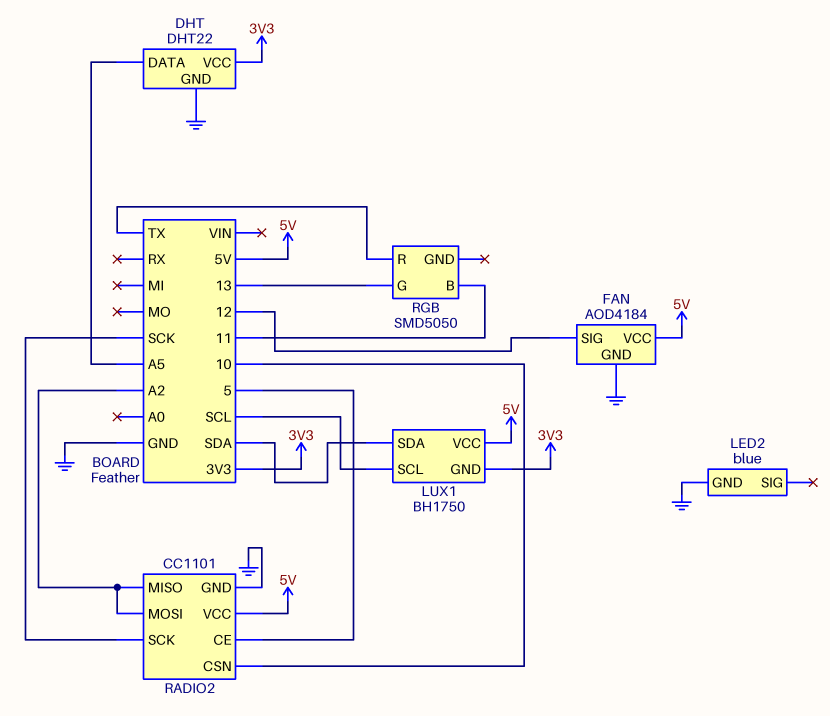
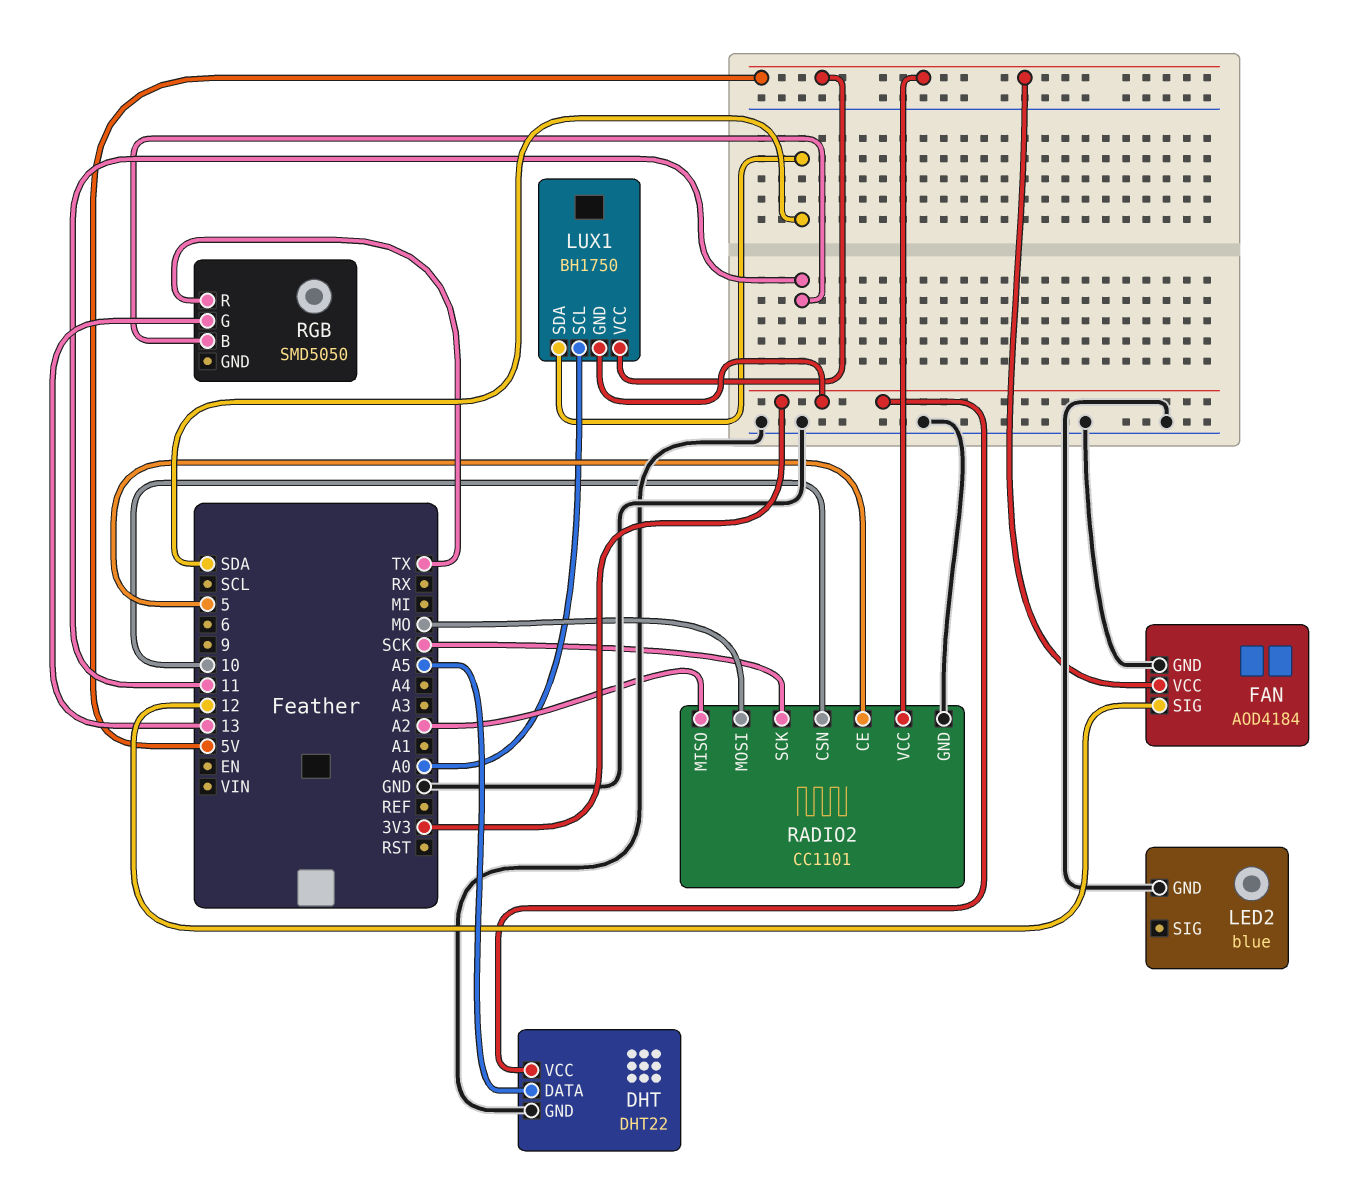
LUX1 pin SCL: SCL -> A0
RADIO2 pin MOSI: A2 -> MO

